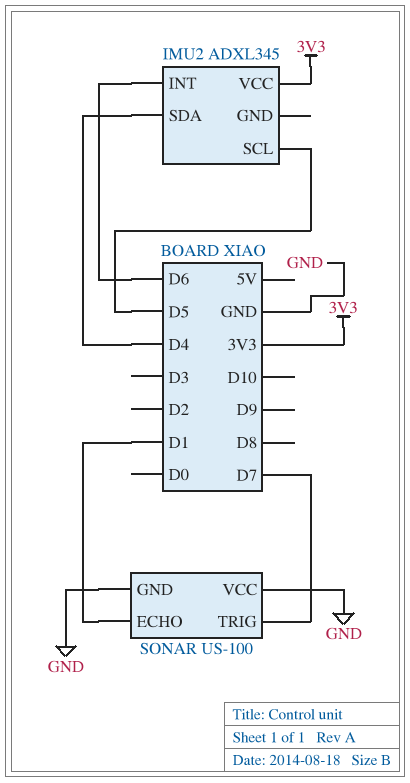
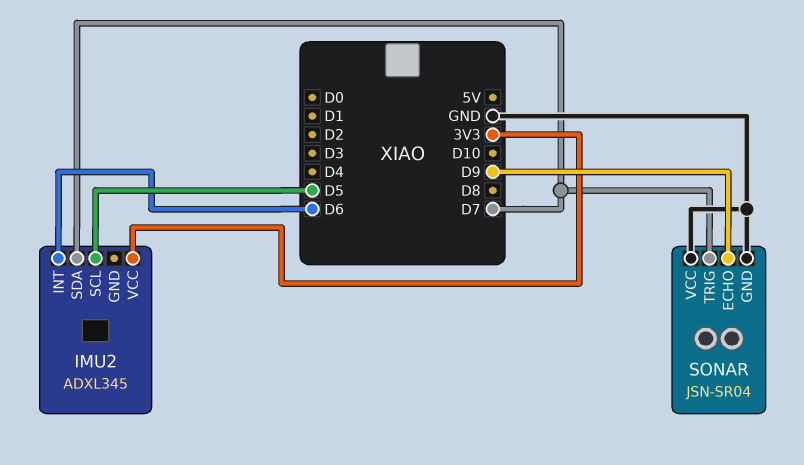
IMU2 pin SDA: D4 -> D7
SONAR: US-100 -> JSN-SR04
SONAR pin ECHO: D1 -> D9

